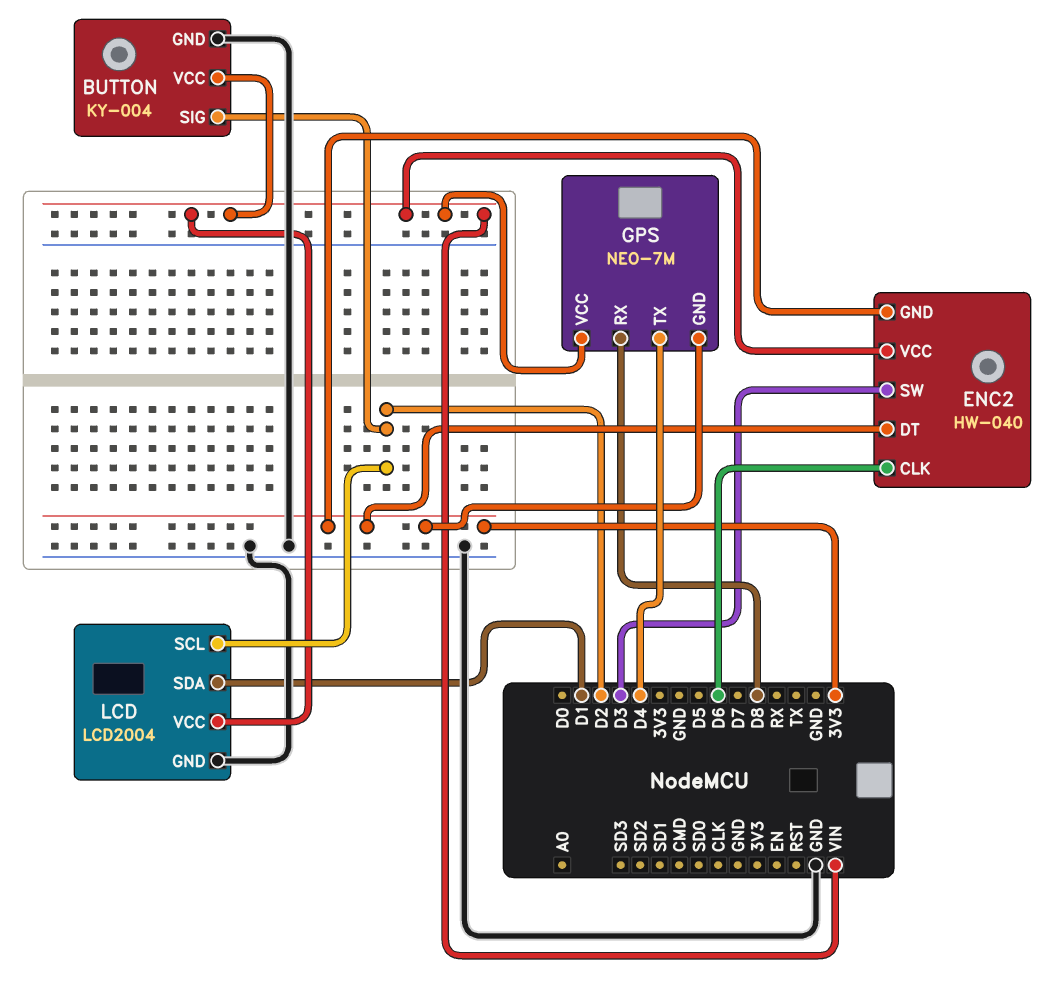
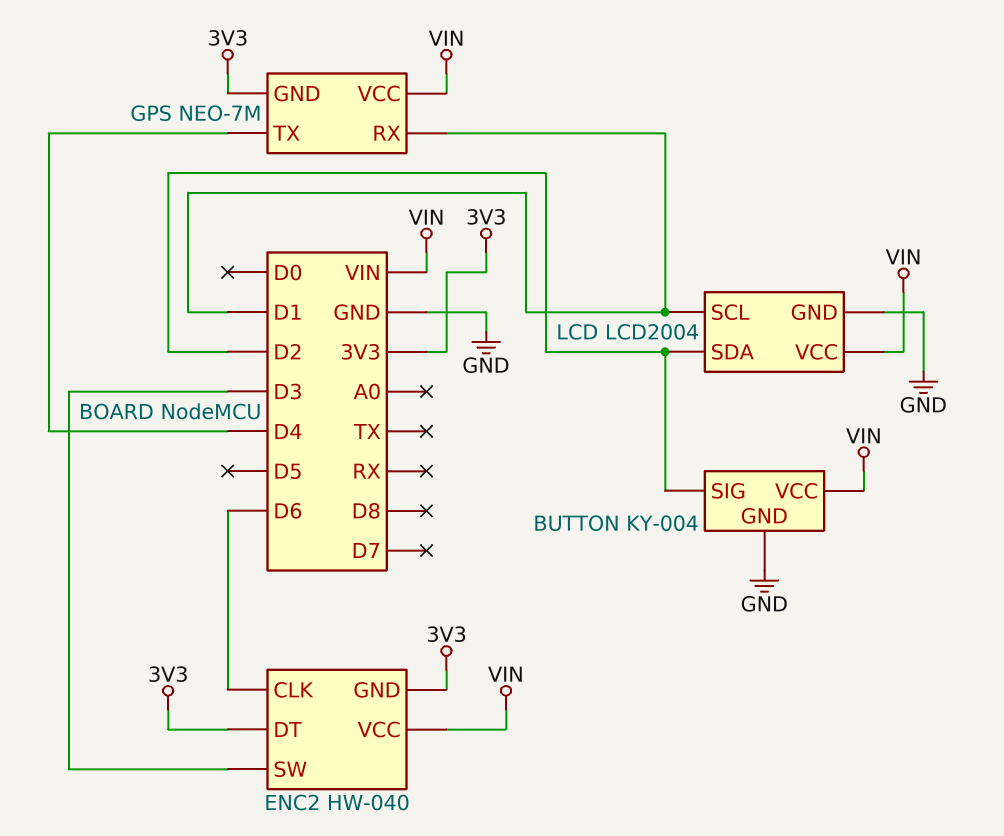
GPS pin RX: D8 -> D1
LCD pin SCL: D2 -> D1
LCD pin SDA: D1 -> D2

